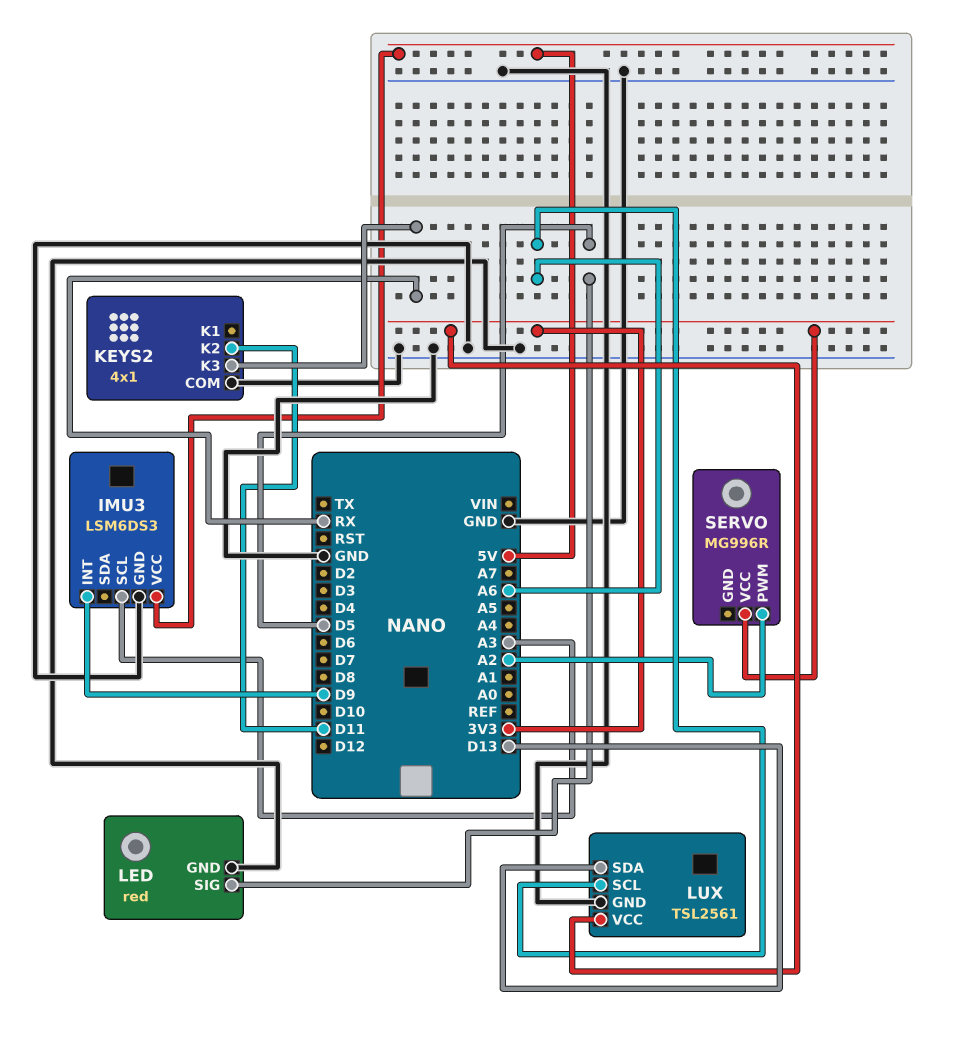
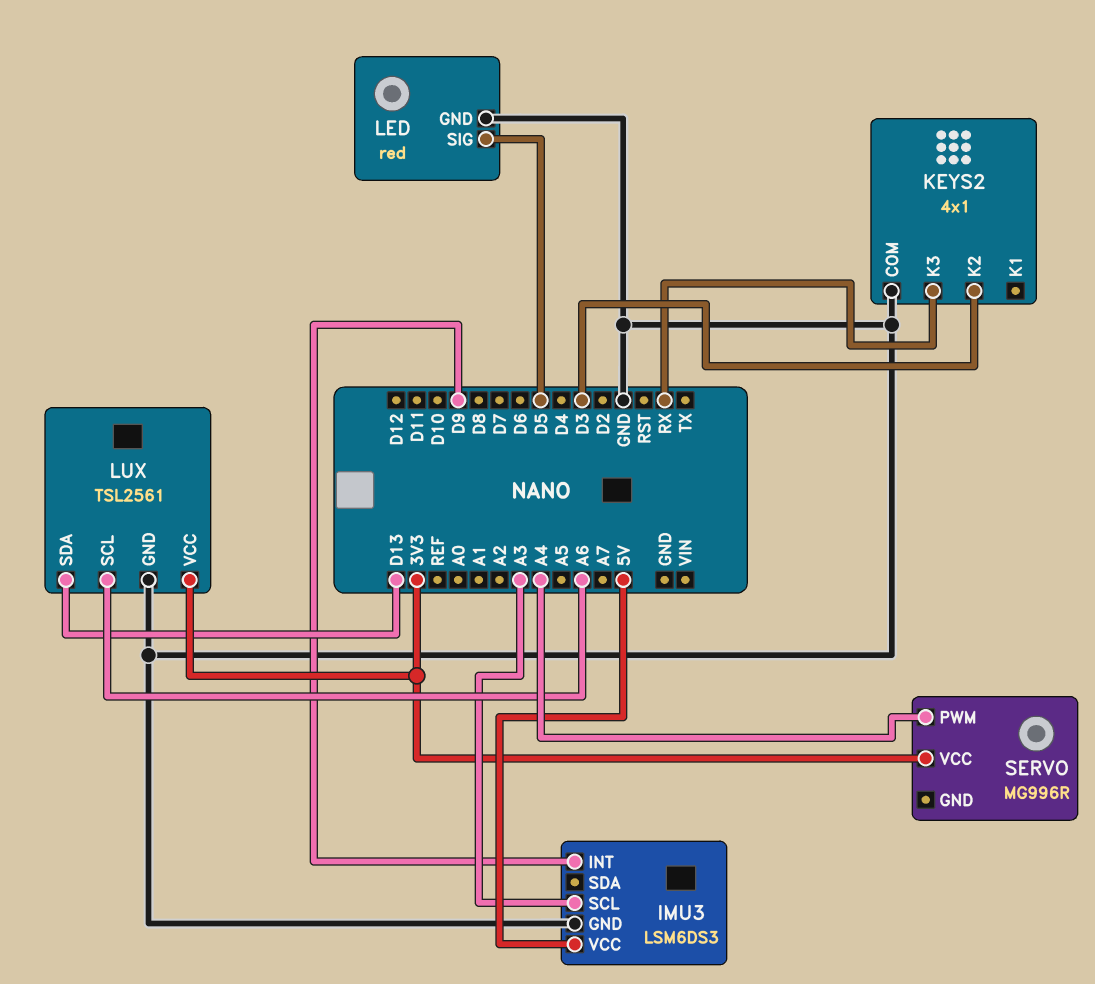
KEYS2 pin K2: D11 -> D3
SERVO pin PWM: A2 -> A4

